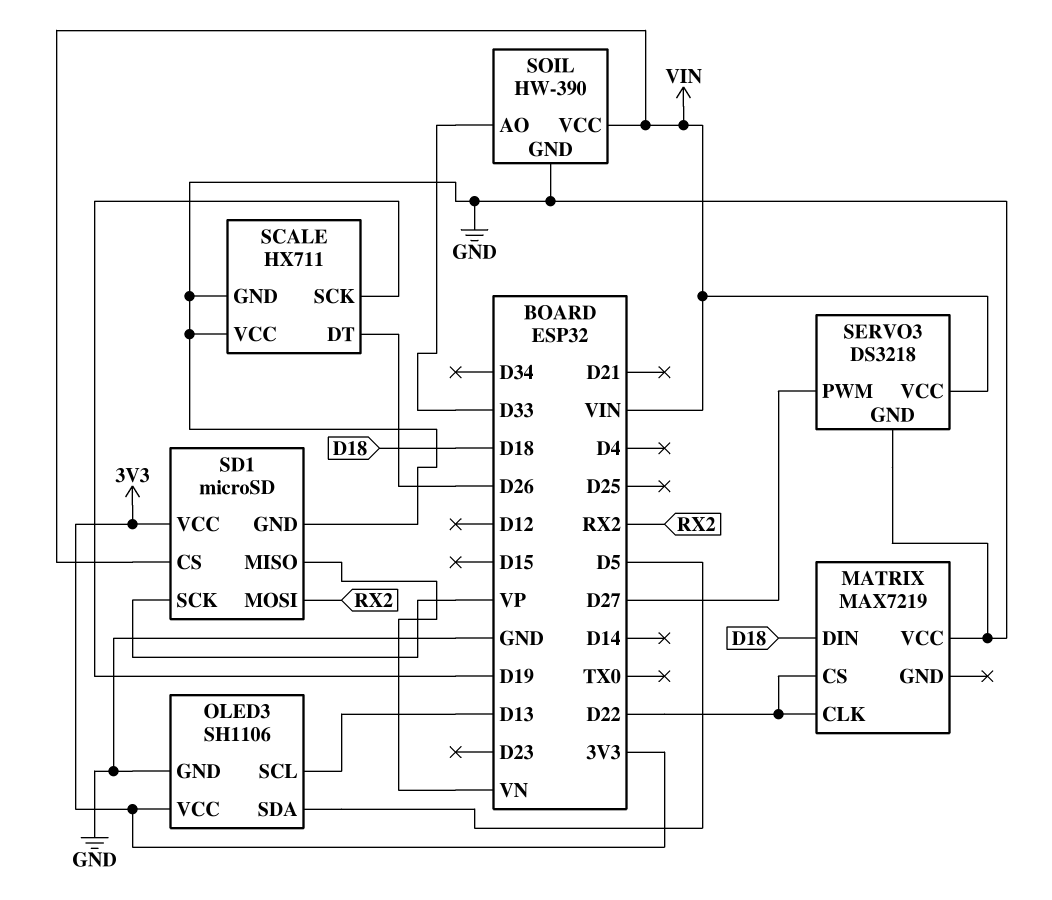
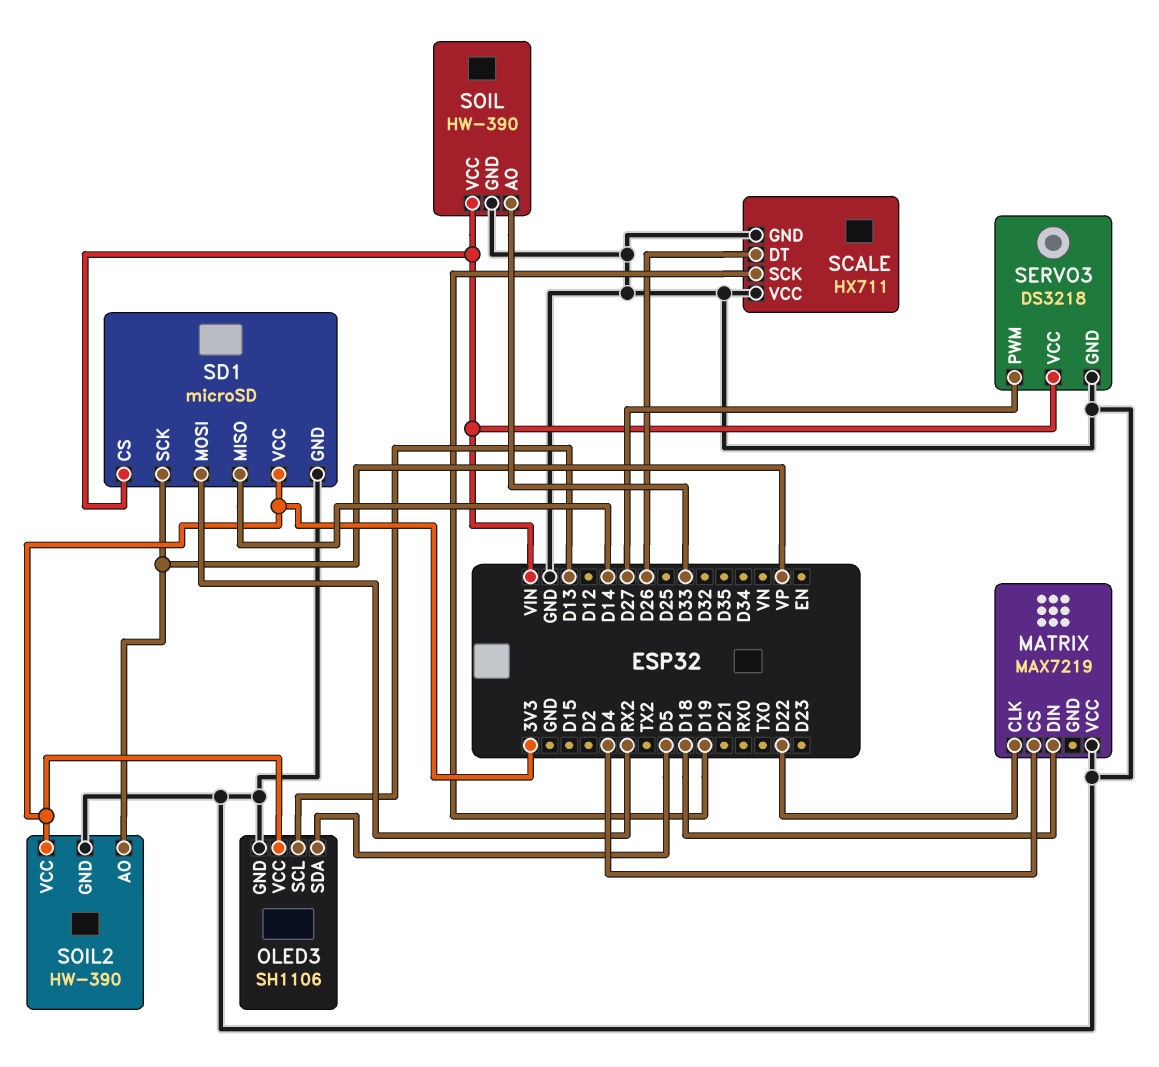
MATRIX pin CS: D22 -> D4
SD1 pin MISO: VN -> D14
SOIL2: none -> HW-390
SOIL2 pin AO: none -> VP
SOIL2 pin GND: none -> GND
SOIL2 pin VCC: none -> 3V3

